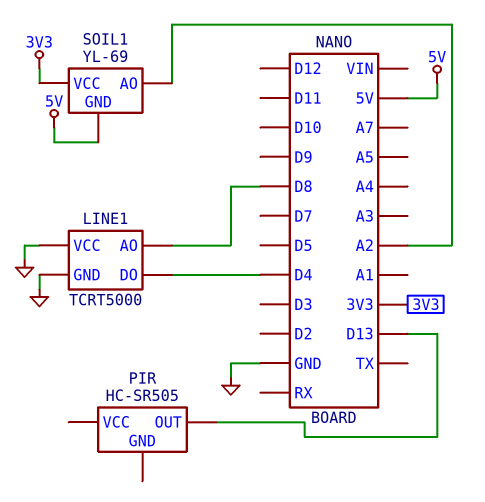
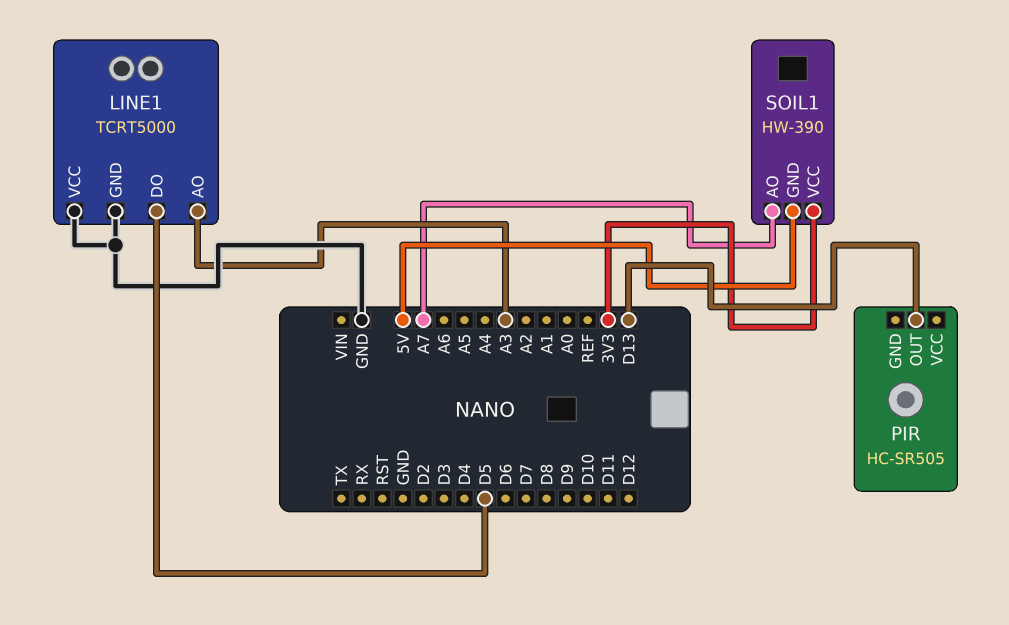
LINE1 pin AO: D8 -> A3
LINE1 pin DO: D4 -> D5
SOIL1: YL-69 -> HW-390
SOIL1 pin AO: A2 -> A7

